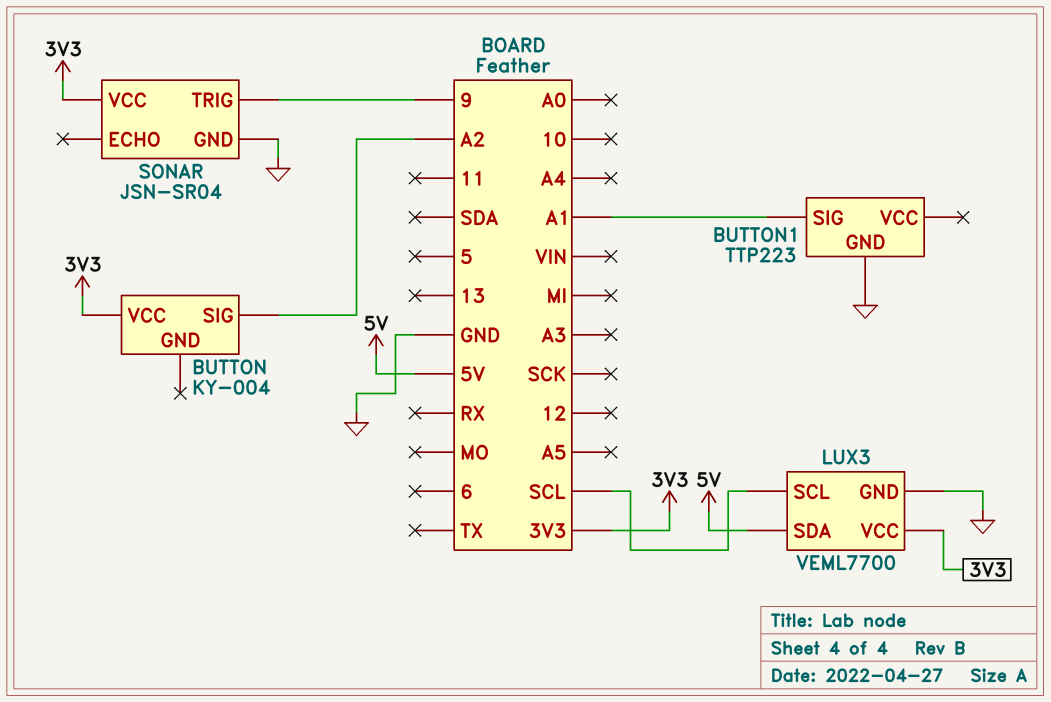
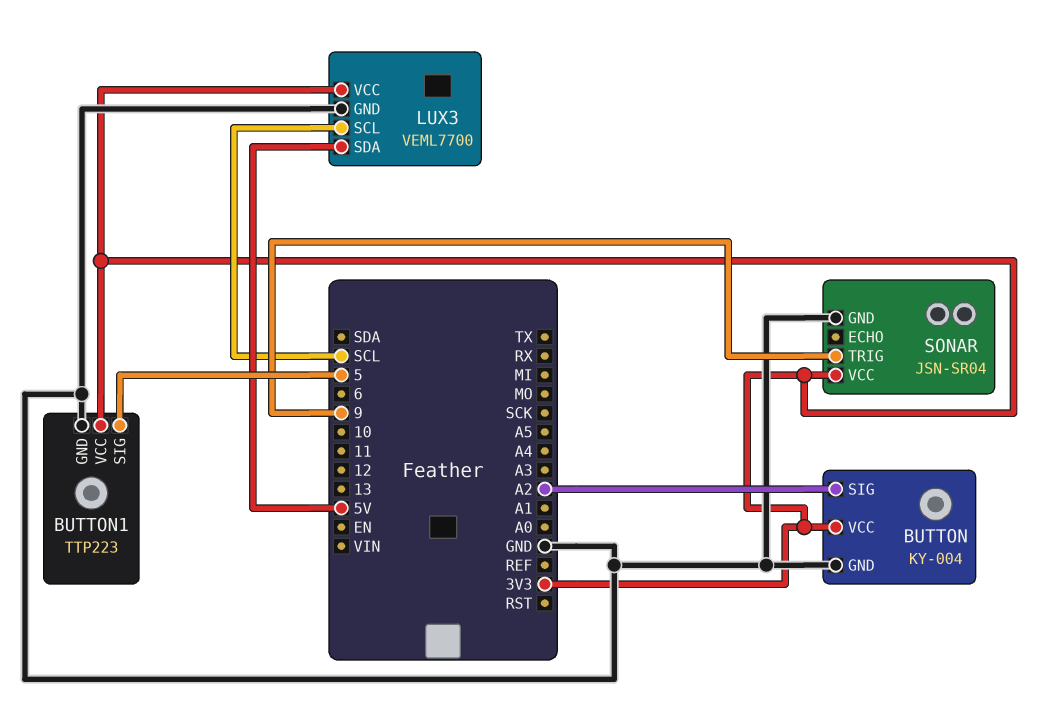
BUTTON pin GND: none -> GND
BUTTON1 pin SIG: A1 -> 5
BUTTON1 pin VCC: none -> 3V3

